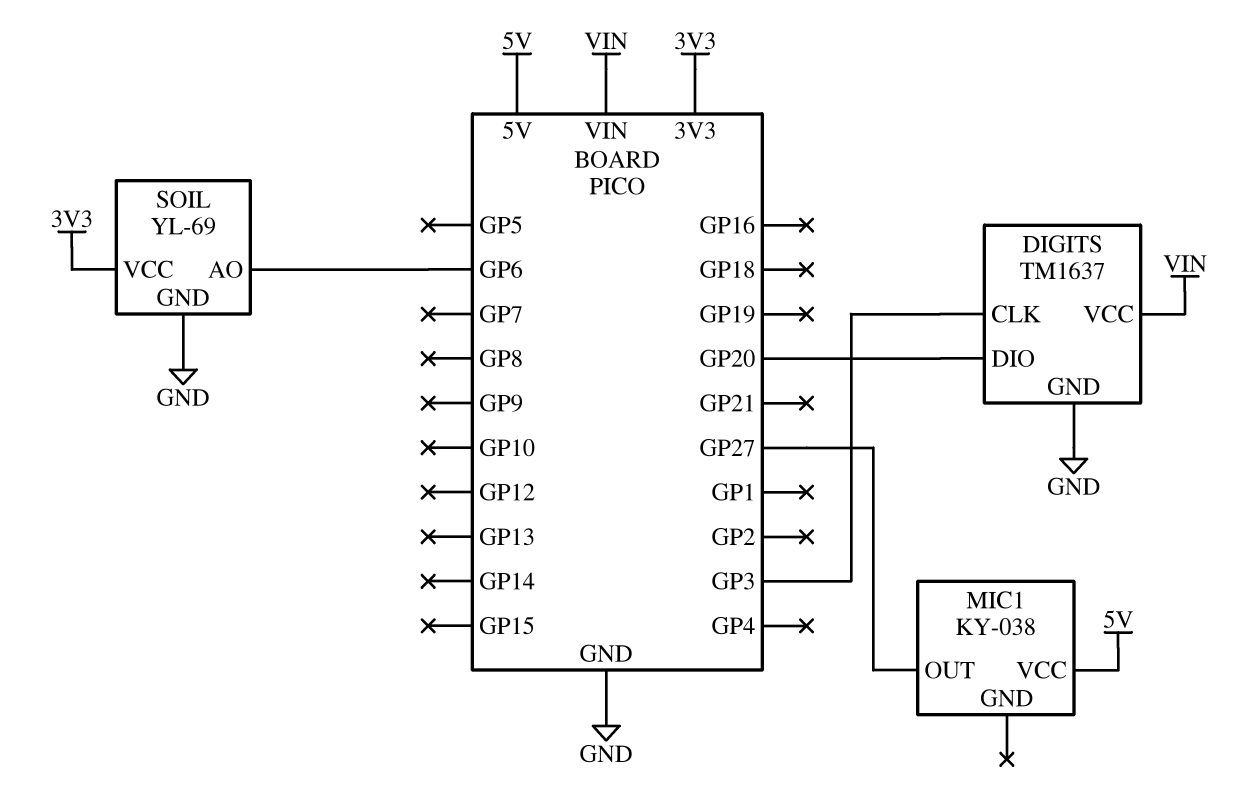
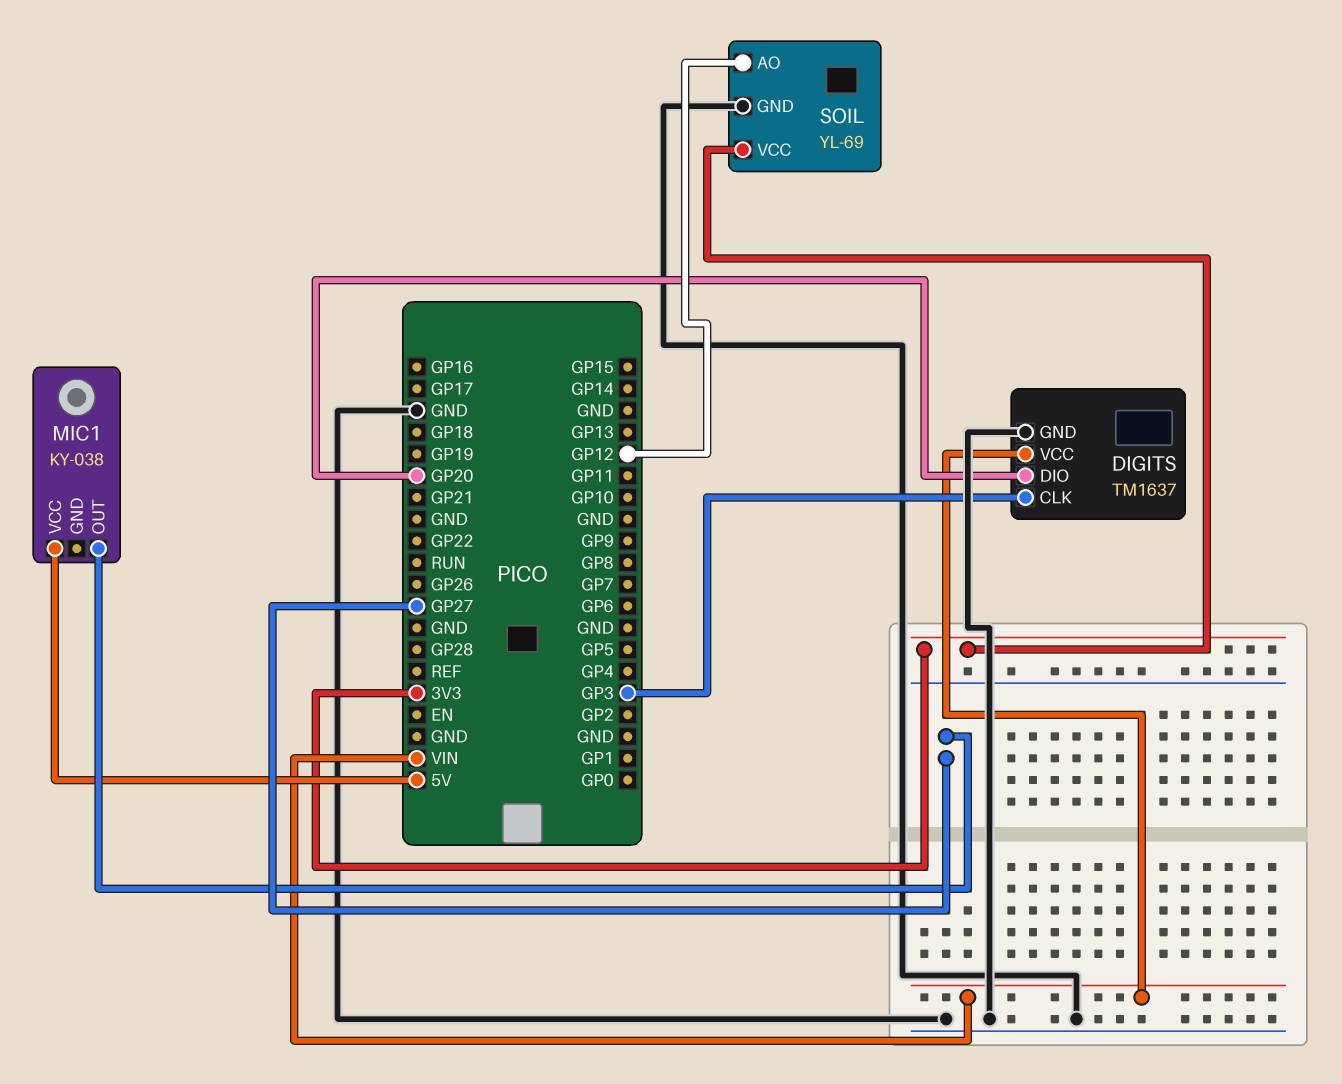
SOIL pin AO: GP6 -> GP12

